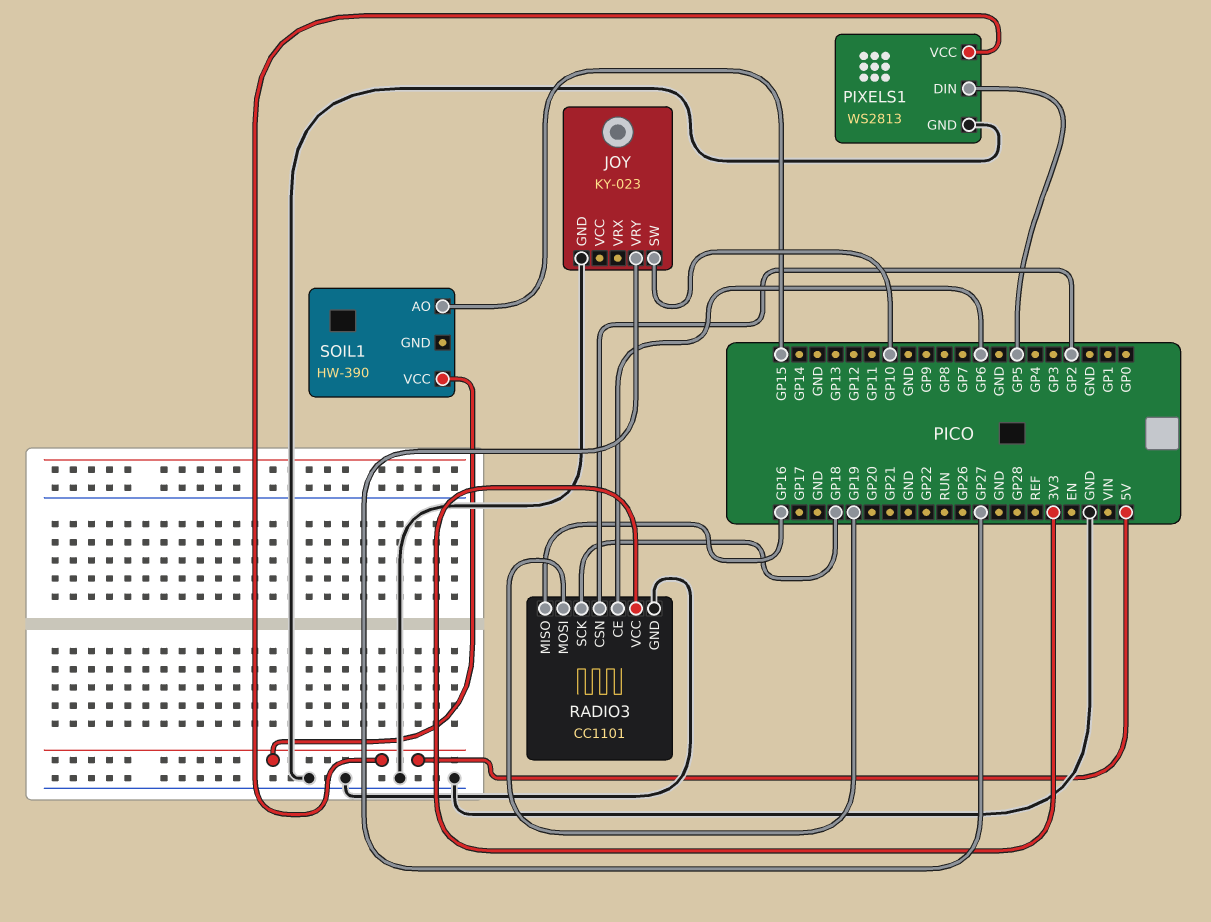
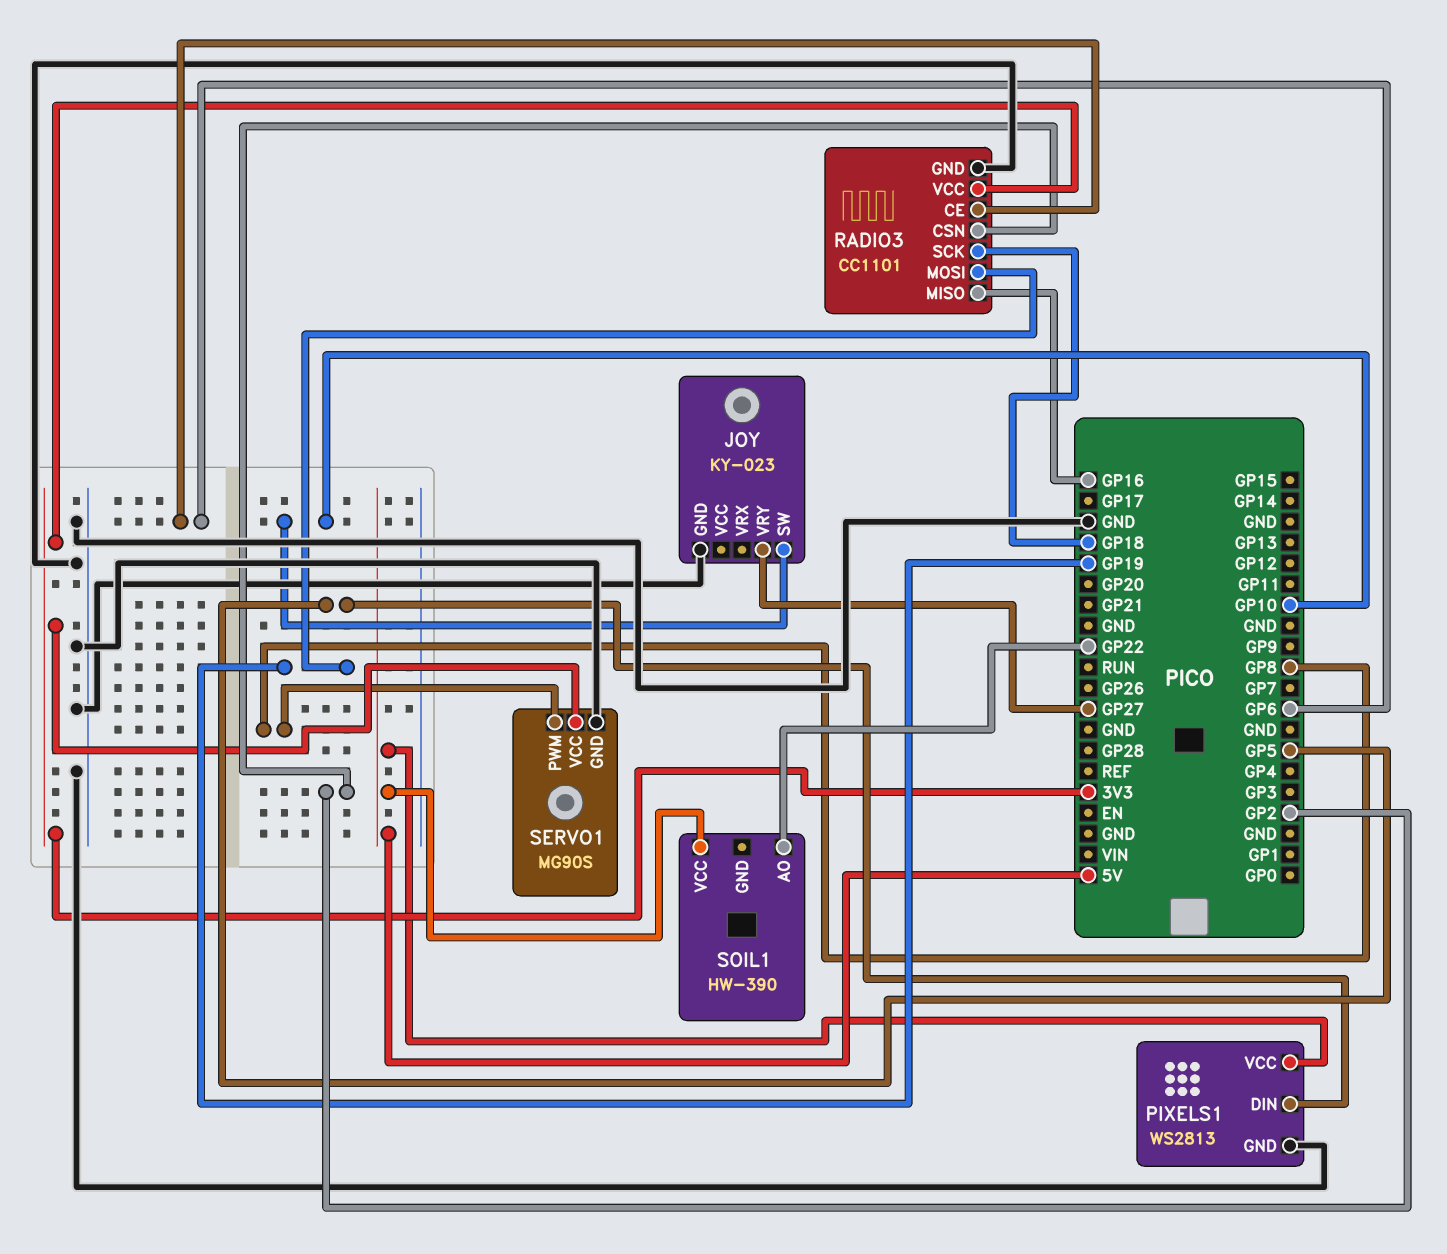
SERVO1: none -> MG90S
SERVO1 pin GND: none -> GND
SERVO1 pin PWM: none -> GP8
SERVO1 pin VCC: none -> 3V3
SOIL1 pin AO: GP15 -> GP22

